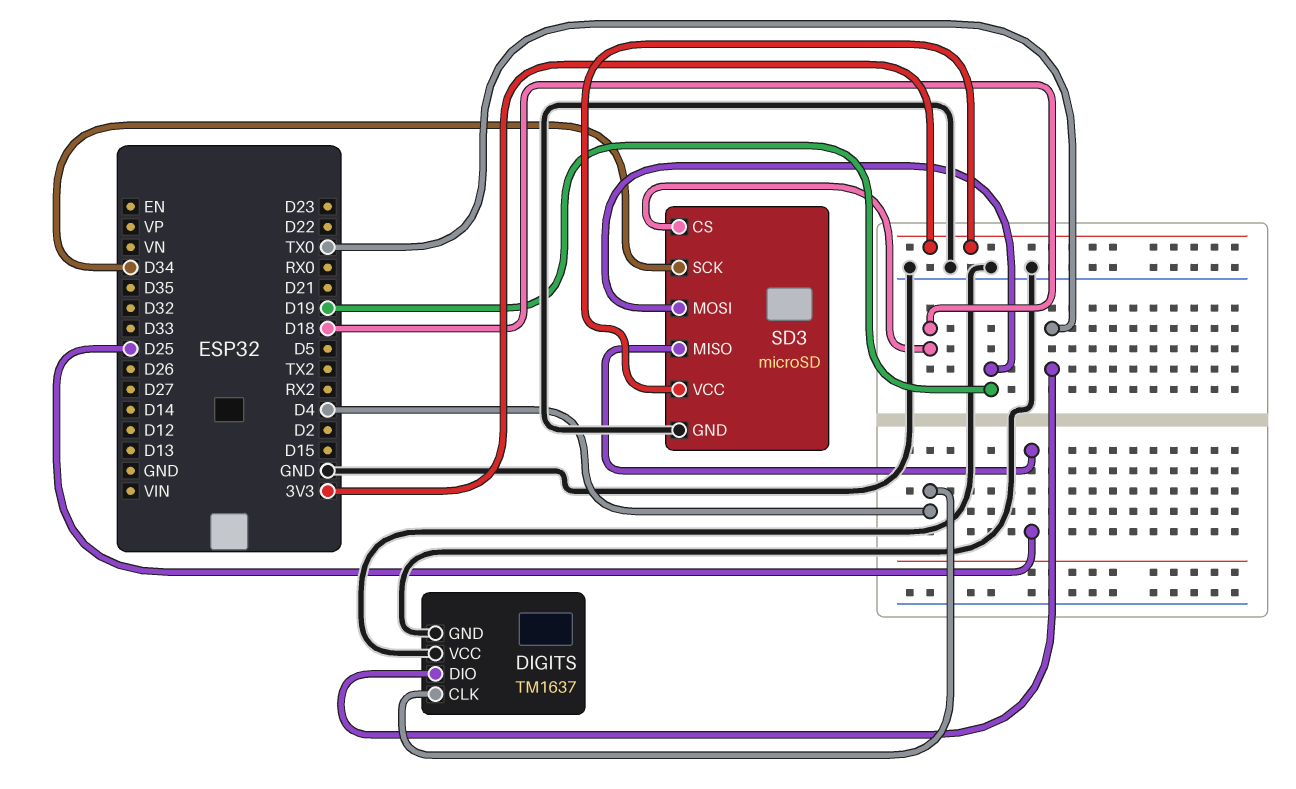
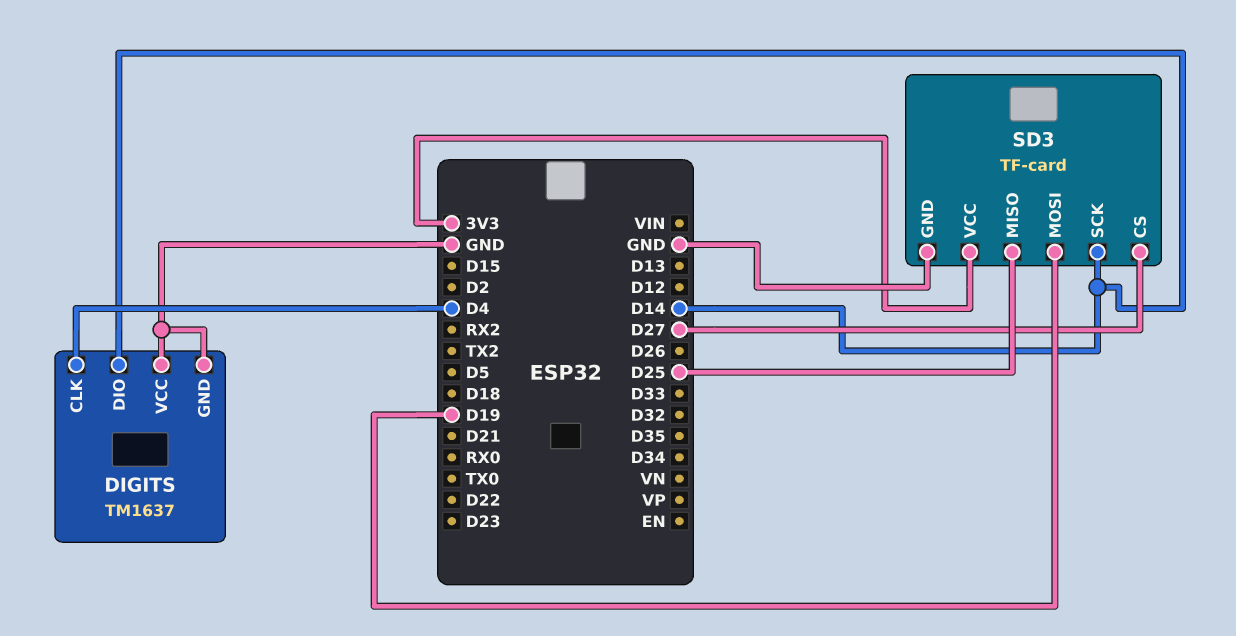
DIGITS pin DIO: TX0 -> D14
SD3: microSD -> TF-card
SD3 pin CS: D18 -> D27
SD3 pin SCK: D34 -> D14

